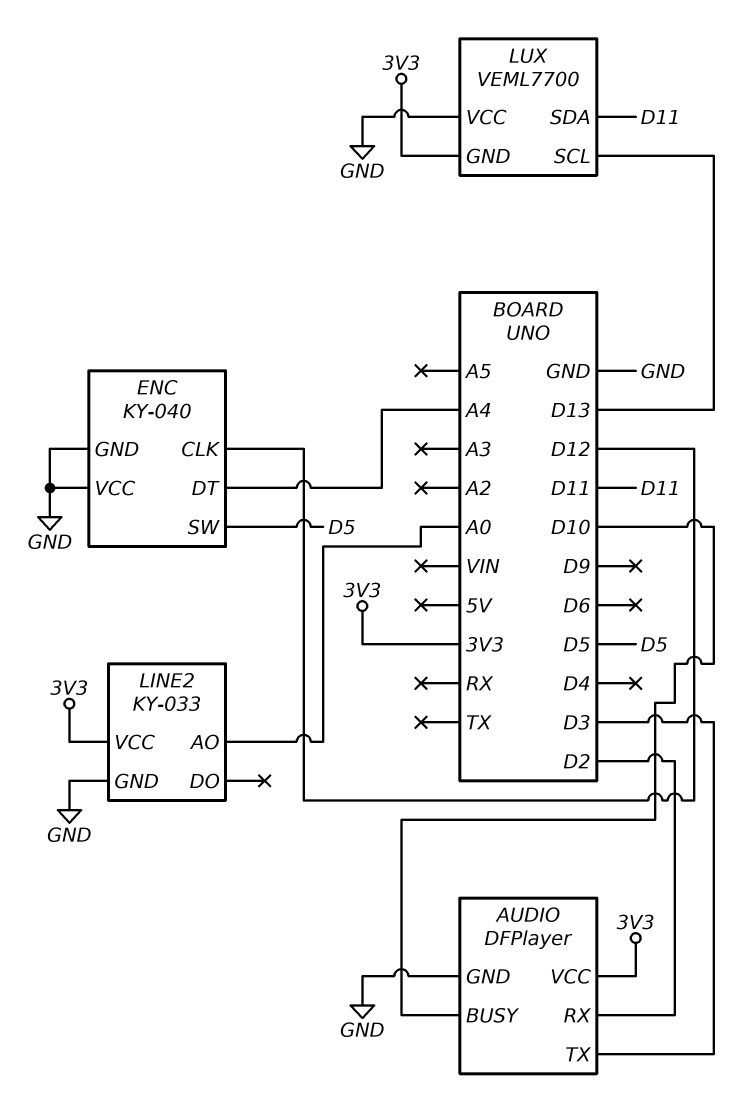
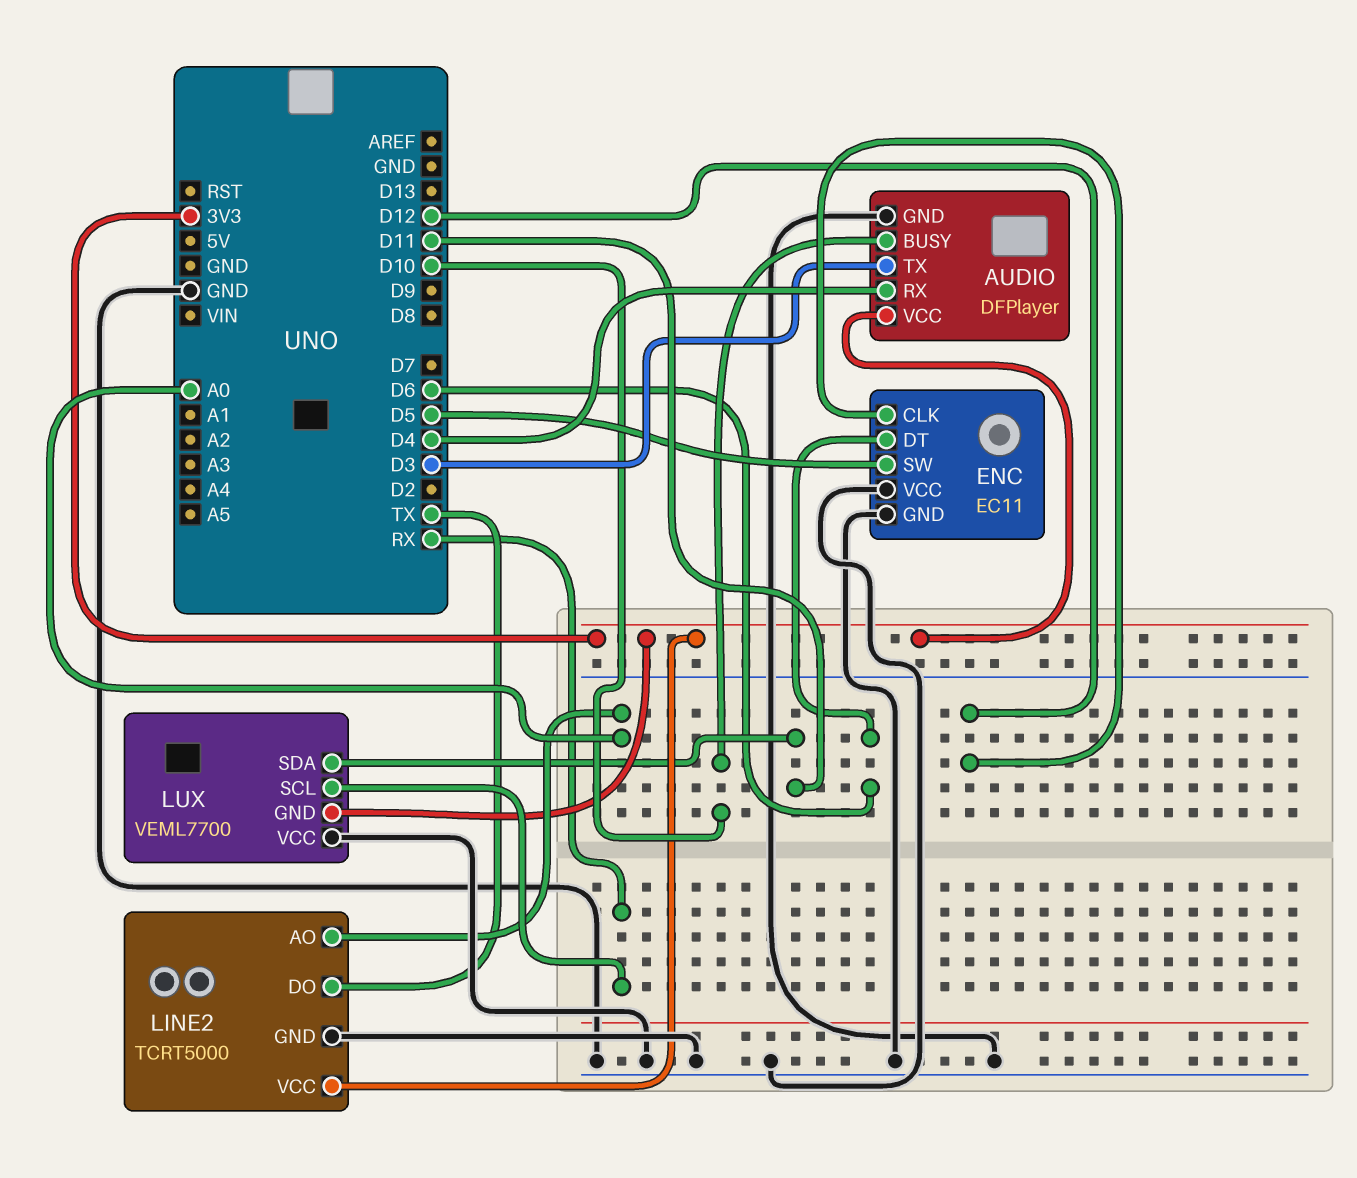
AUDIO pin RX: D2 -> D4
ENC: KY-040 -> EC11
ENC pin DT: A4 -> D6
LINE2: KY-033 -> TCRT5000
LINE2 pin DO: none -> TX
LUX pin SCL: D13 -> RX

